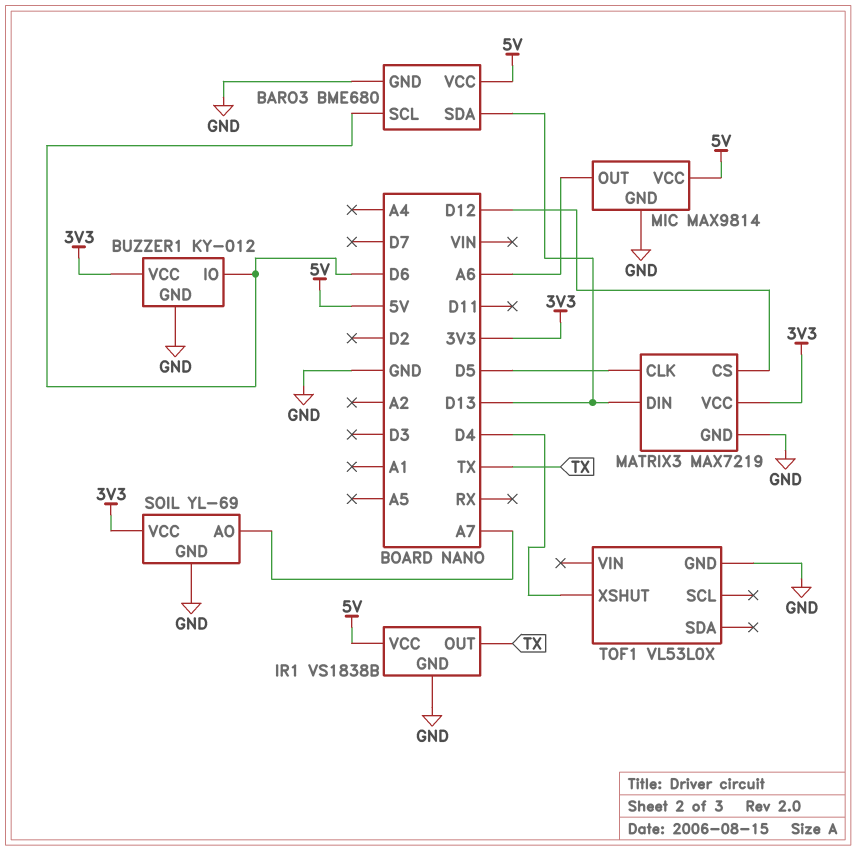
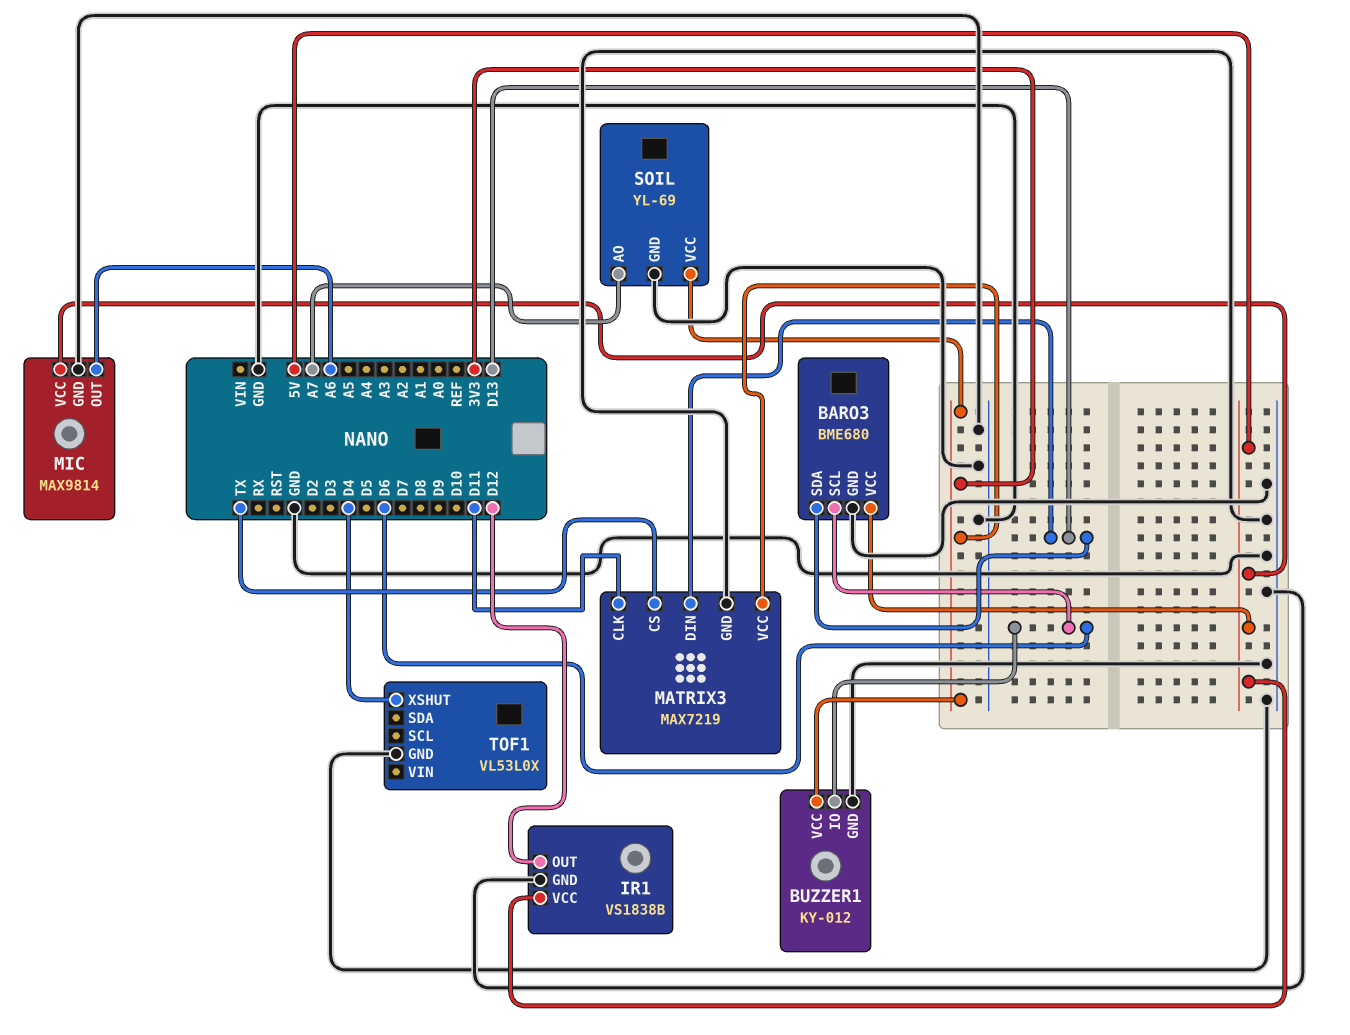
IR1 pin OUT: TX -> D12
MATRIX3 pin CLK: D5 -> D11
MATRIX3 pin CS: D12 -> TX

